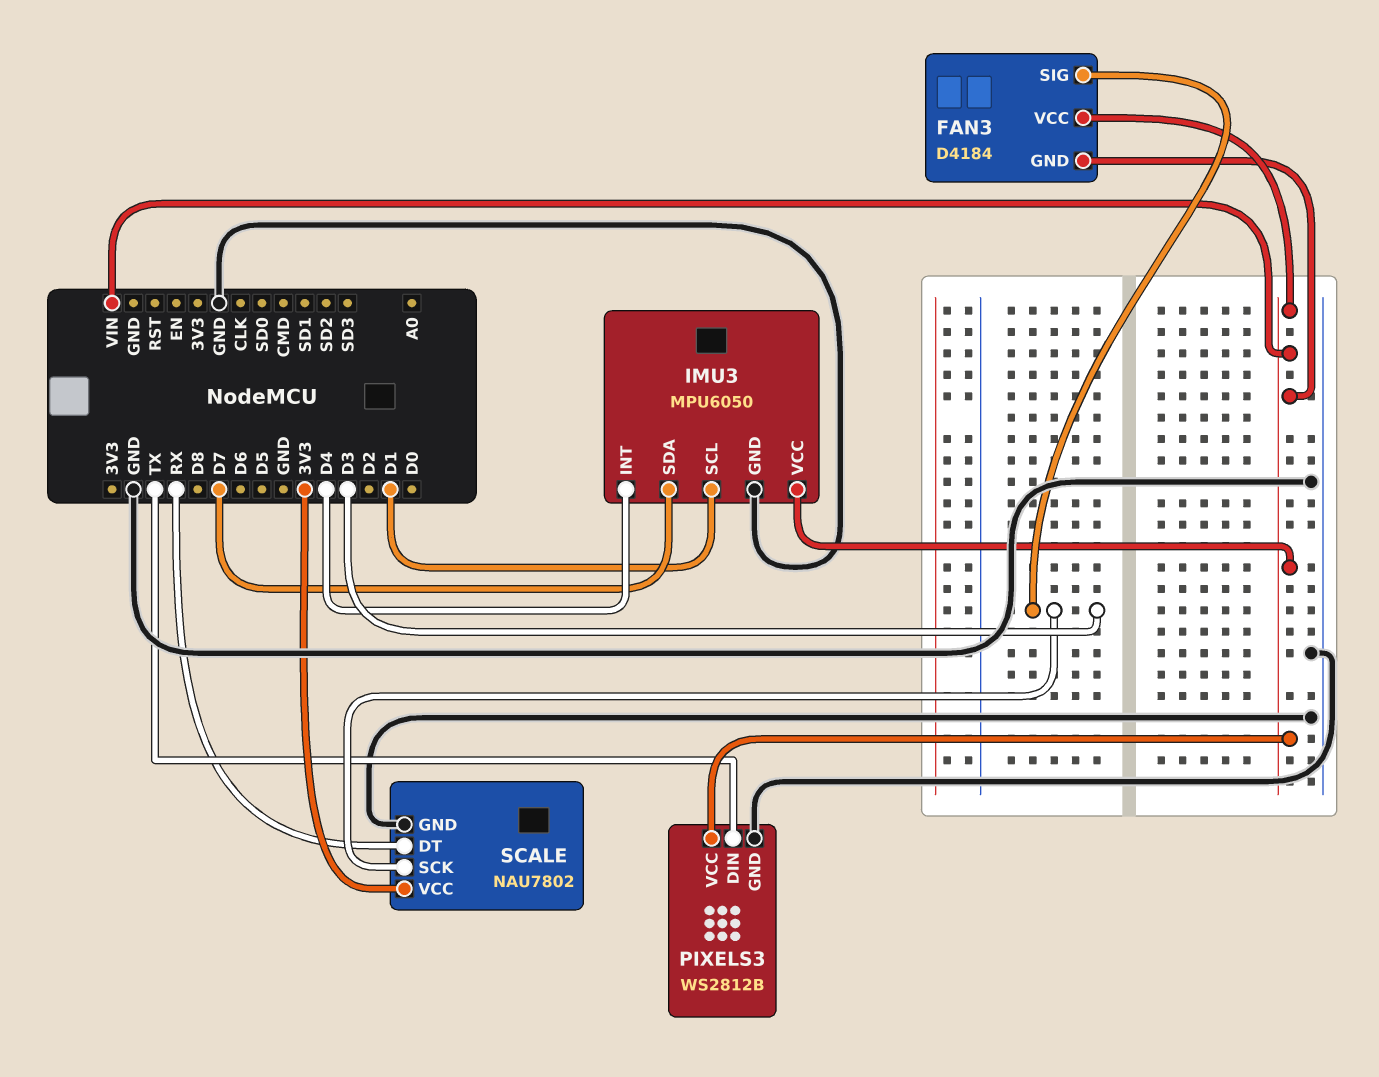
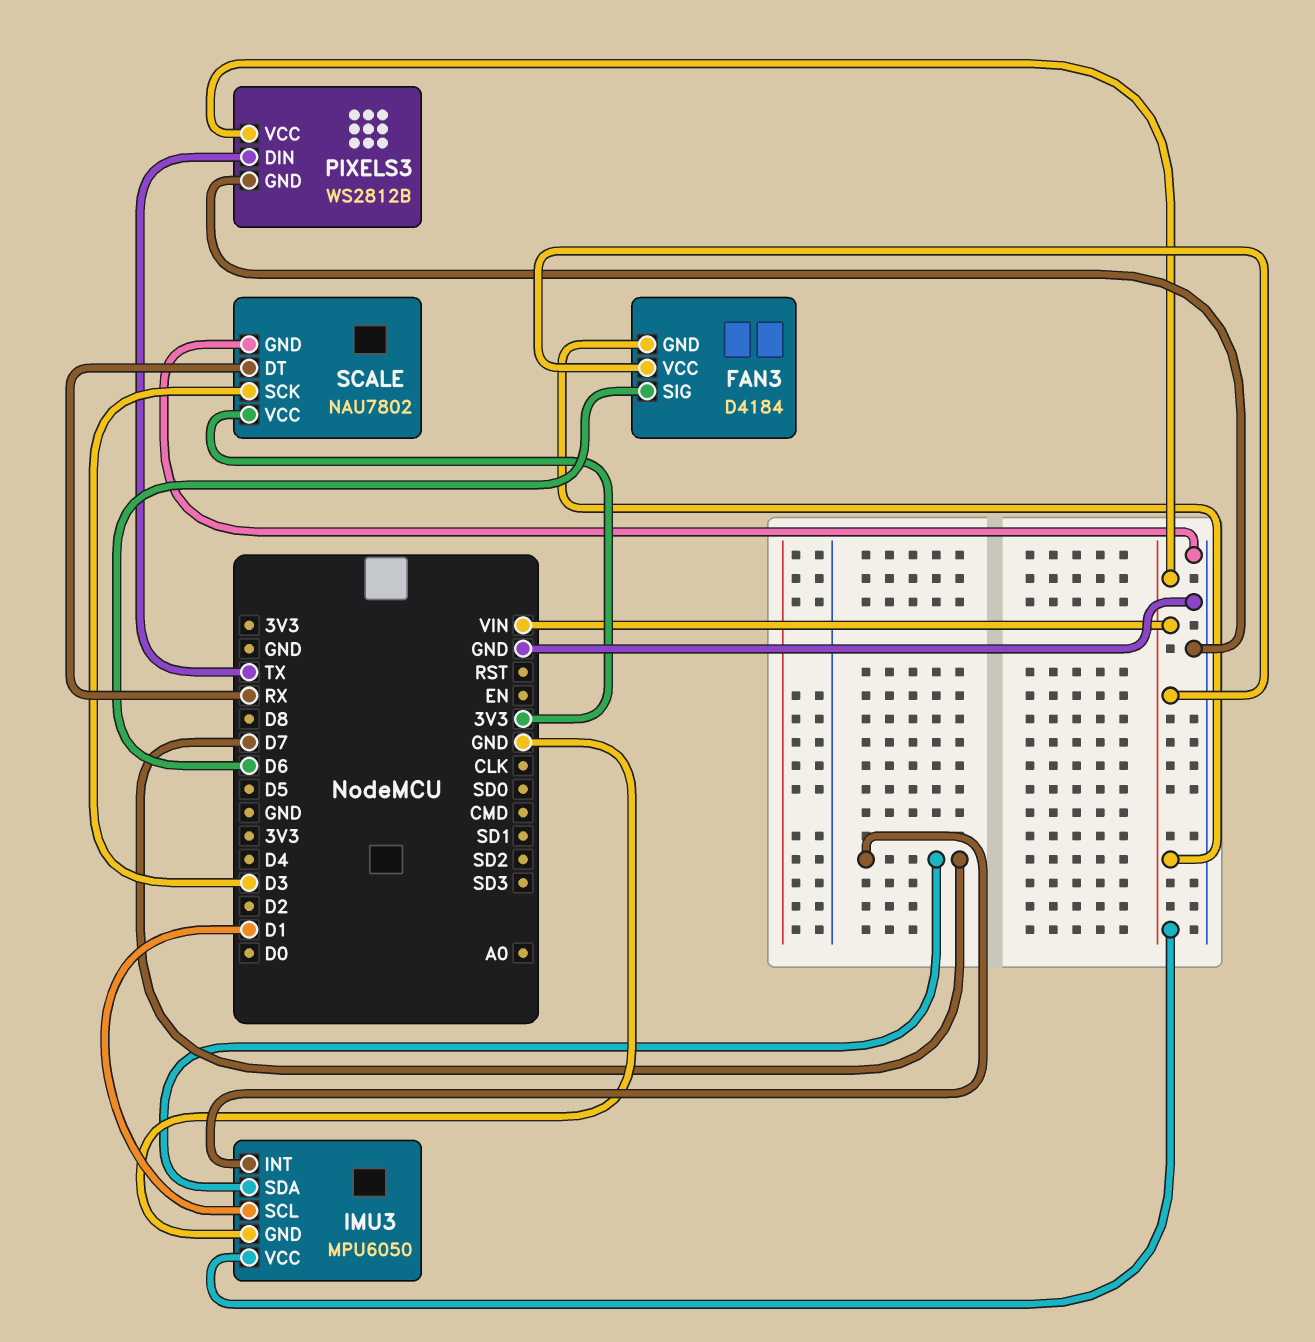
FAN3 pin SIG: D3 -> D6
IMU3 pin INT: D4 -> D7

